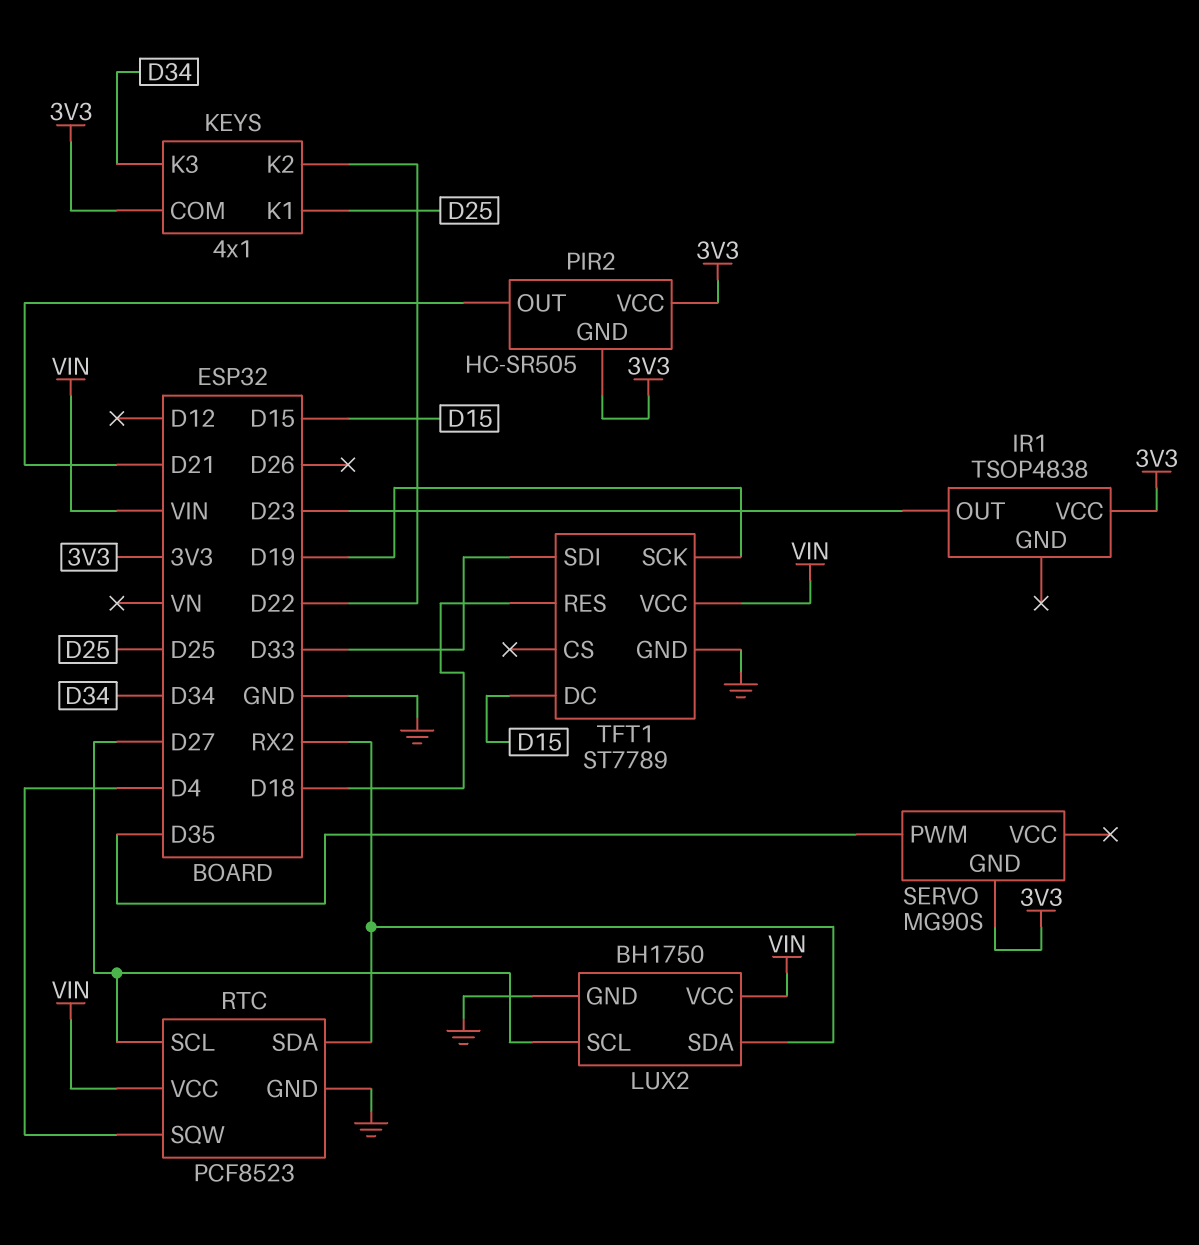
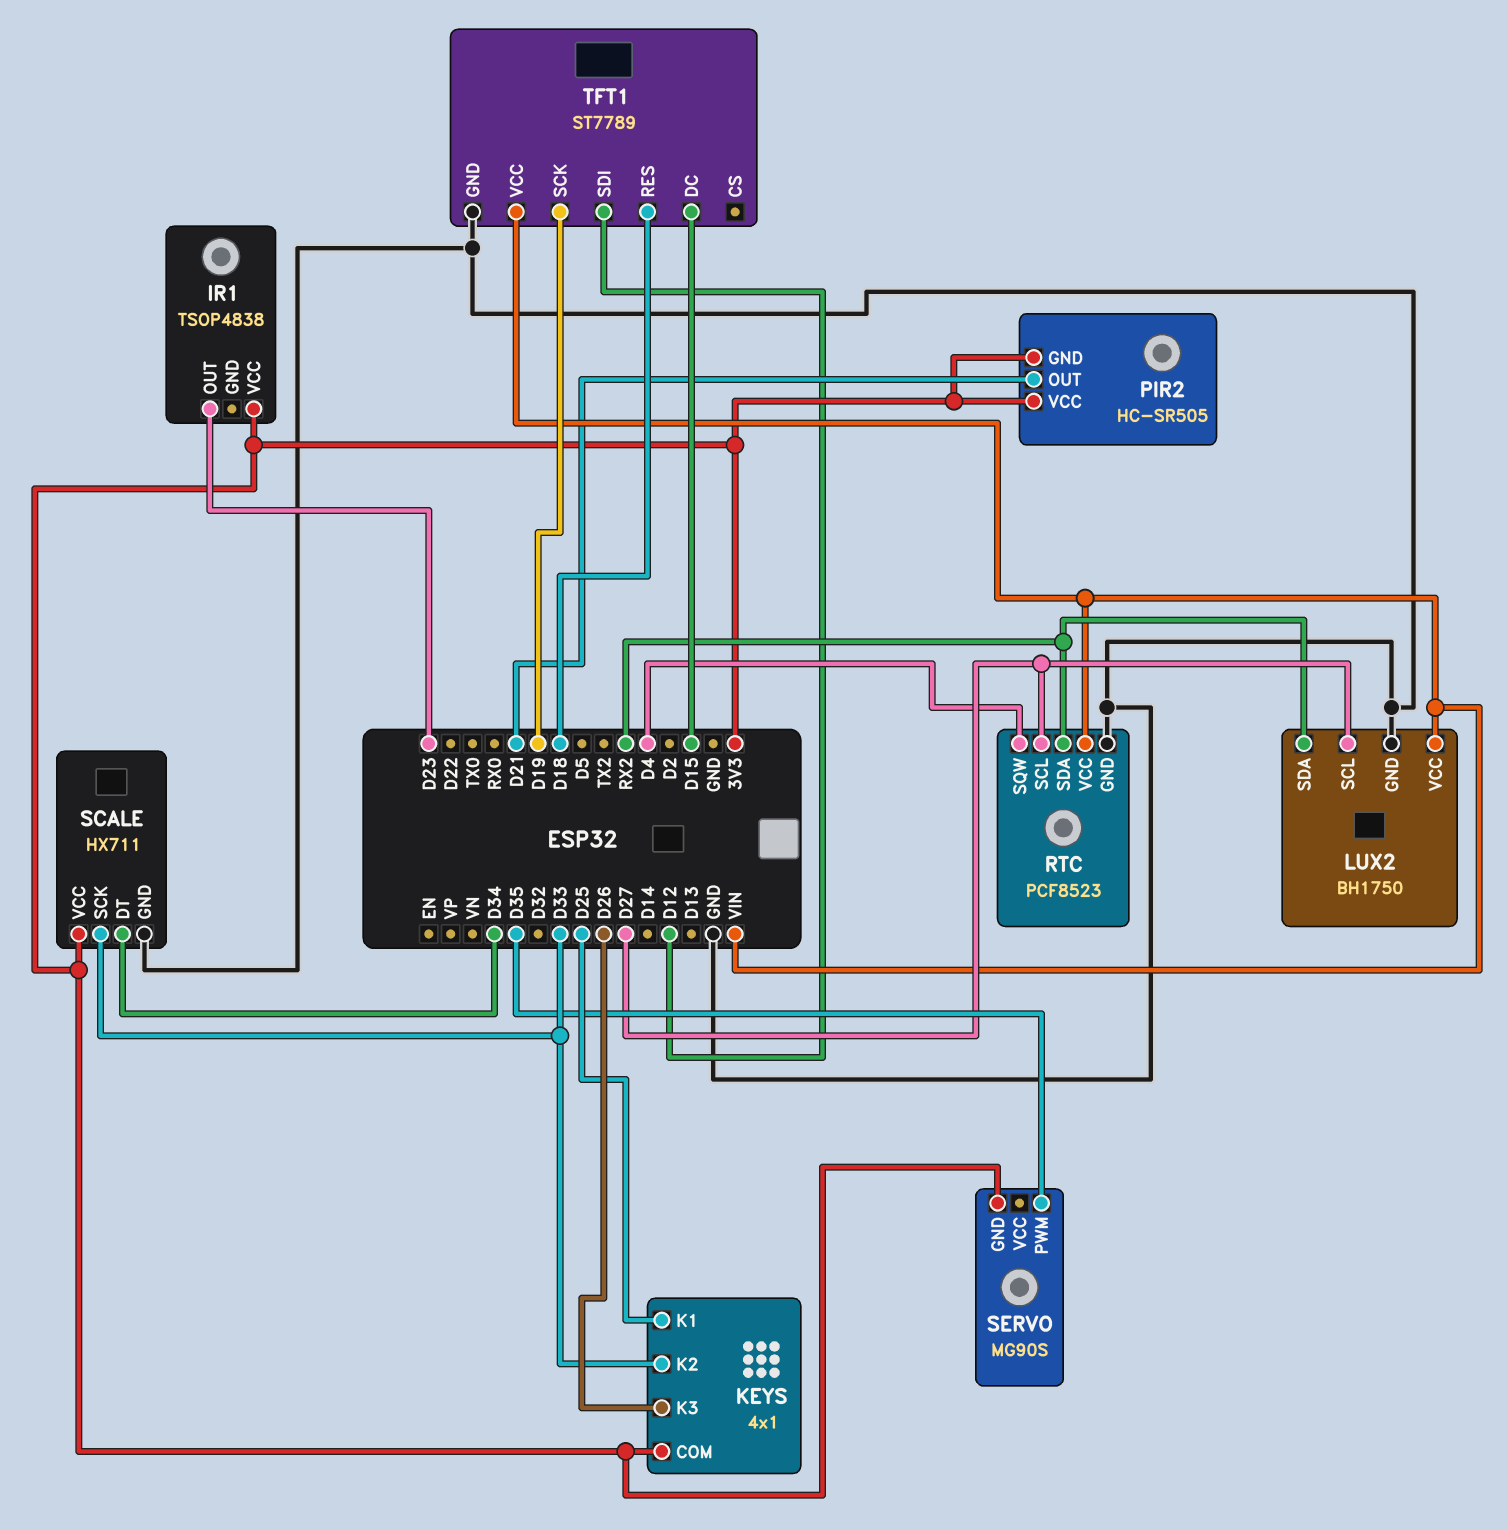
KEYS pin K2: D22 -> D33
KEYS pin K3: D34 -> D26
SCALE: none -> HX711
SCALE pin DT: none -> D34
SCALE pin GND: none -> GND
SCALE pin SCK: none -> D33
SCALE pin VCC: none -> 3V3
TFT1 pin SDI: D33 -> D12

